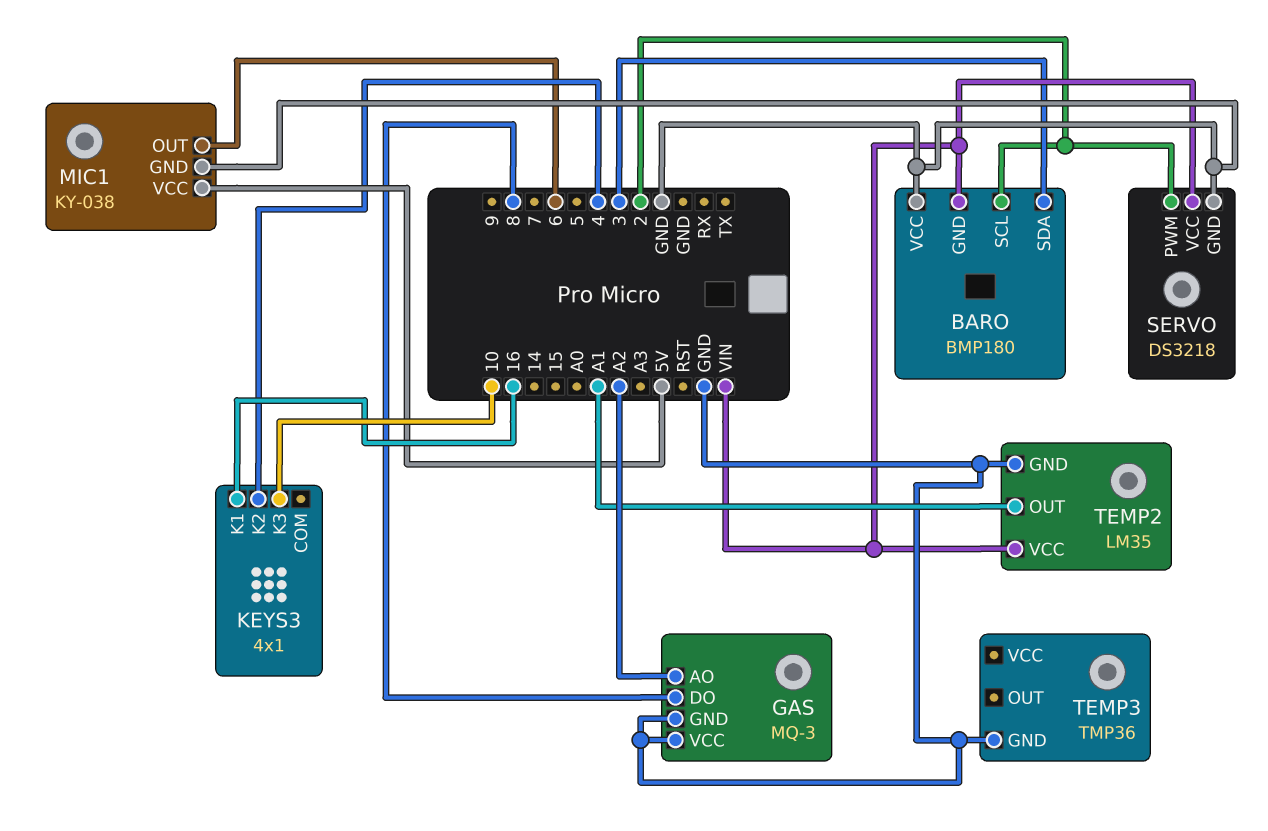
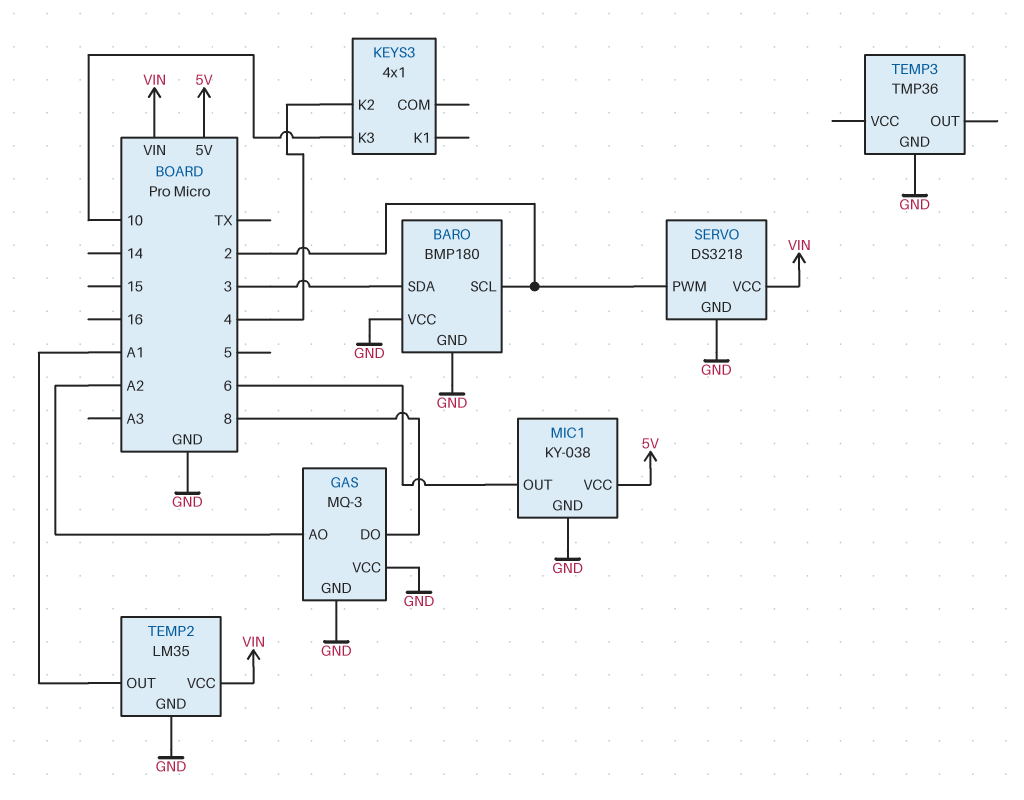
BARO pin GND: VIN -> GND
KEYS3 pin K1: 16 -> none

